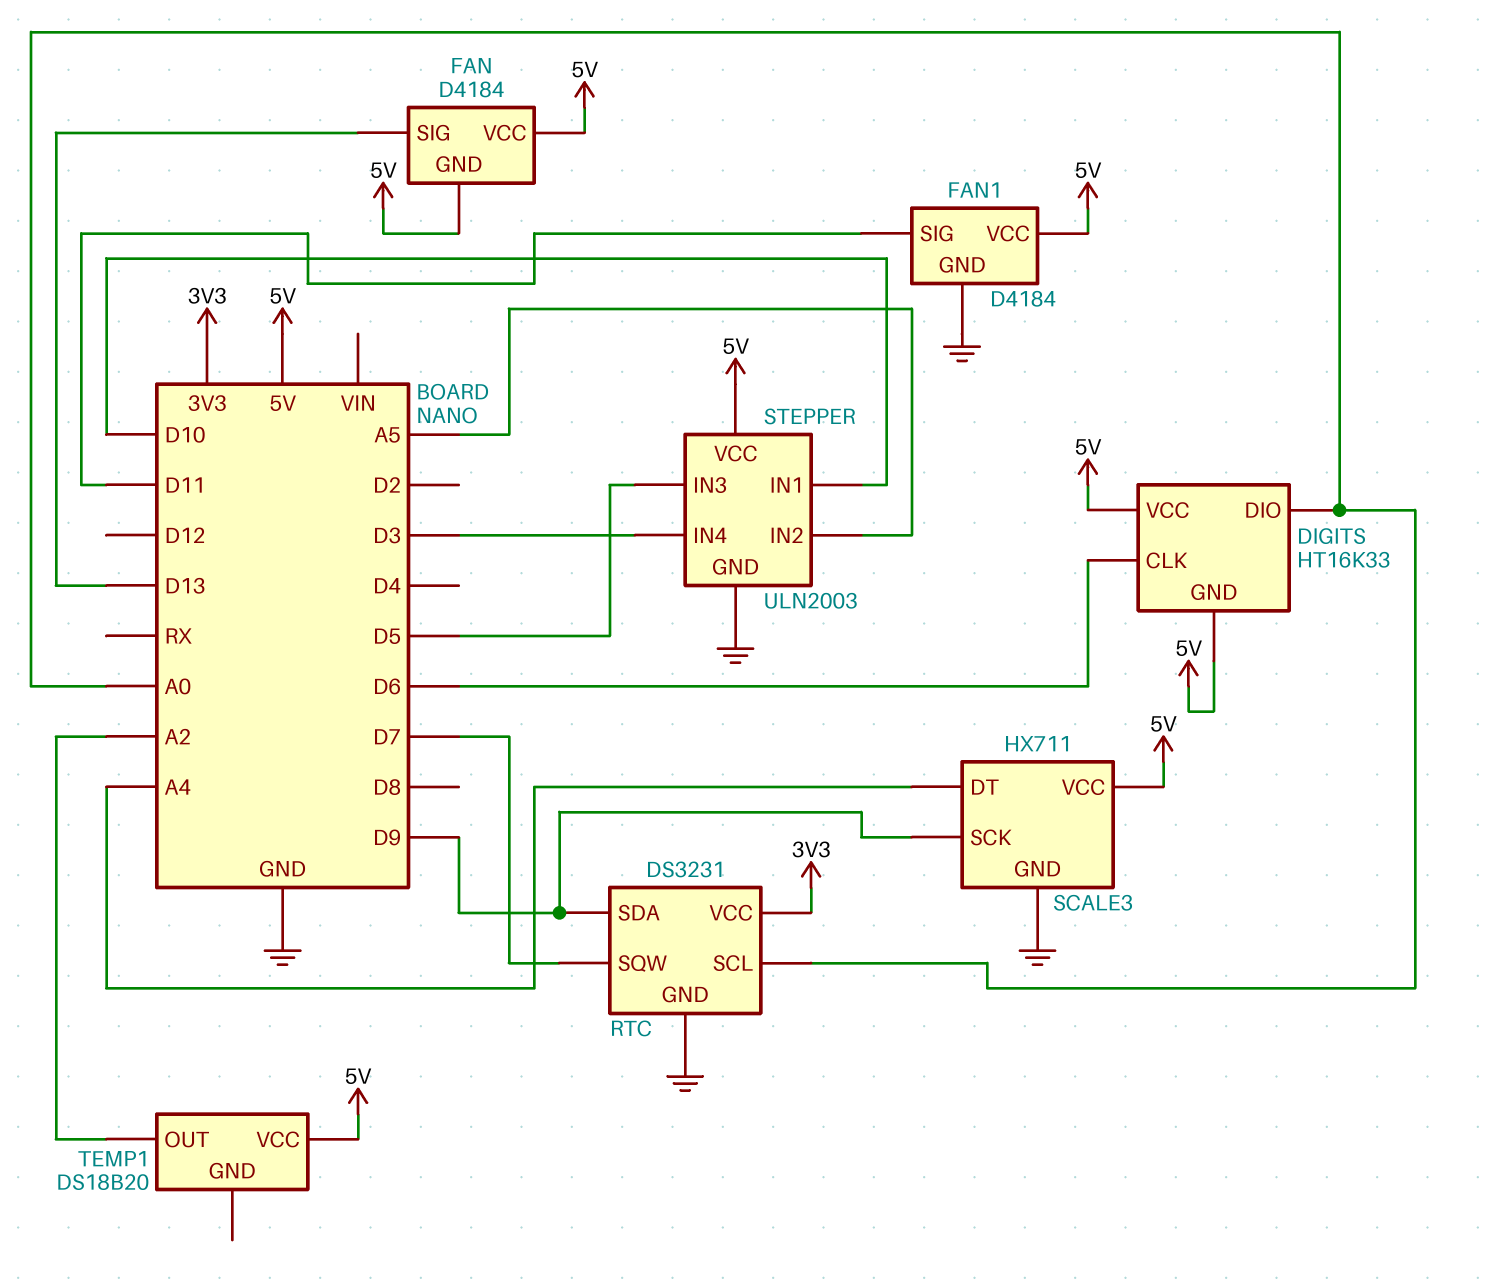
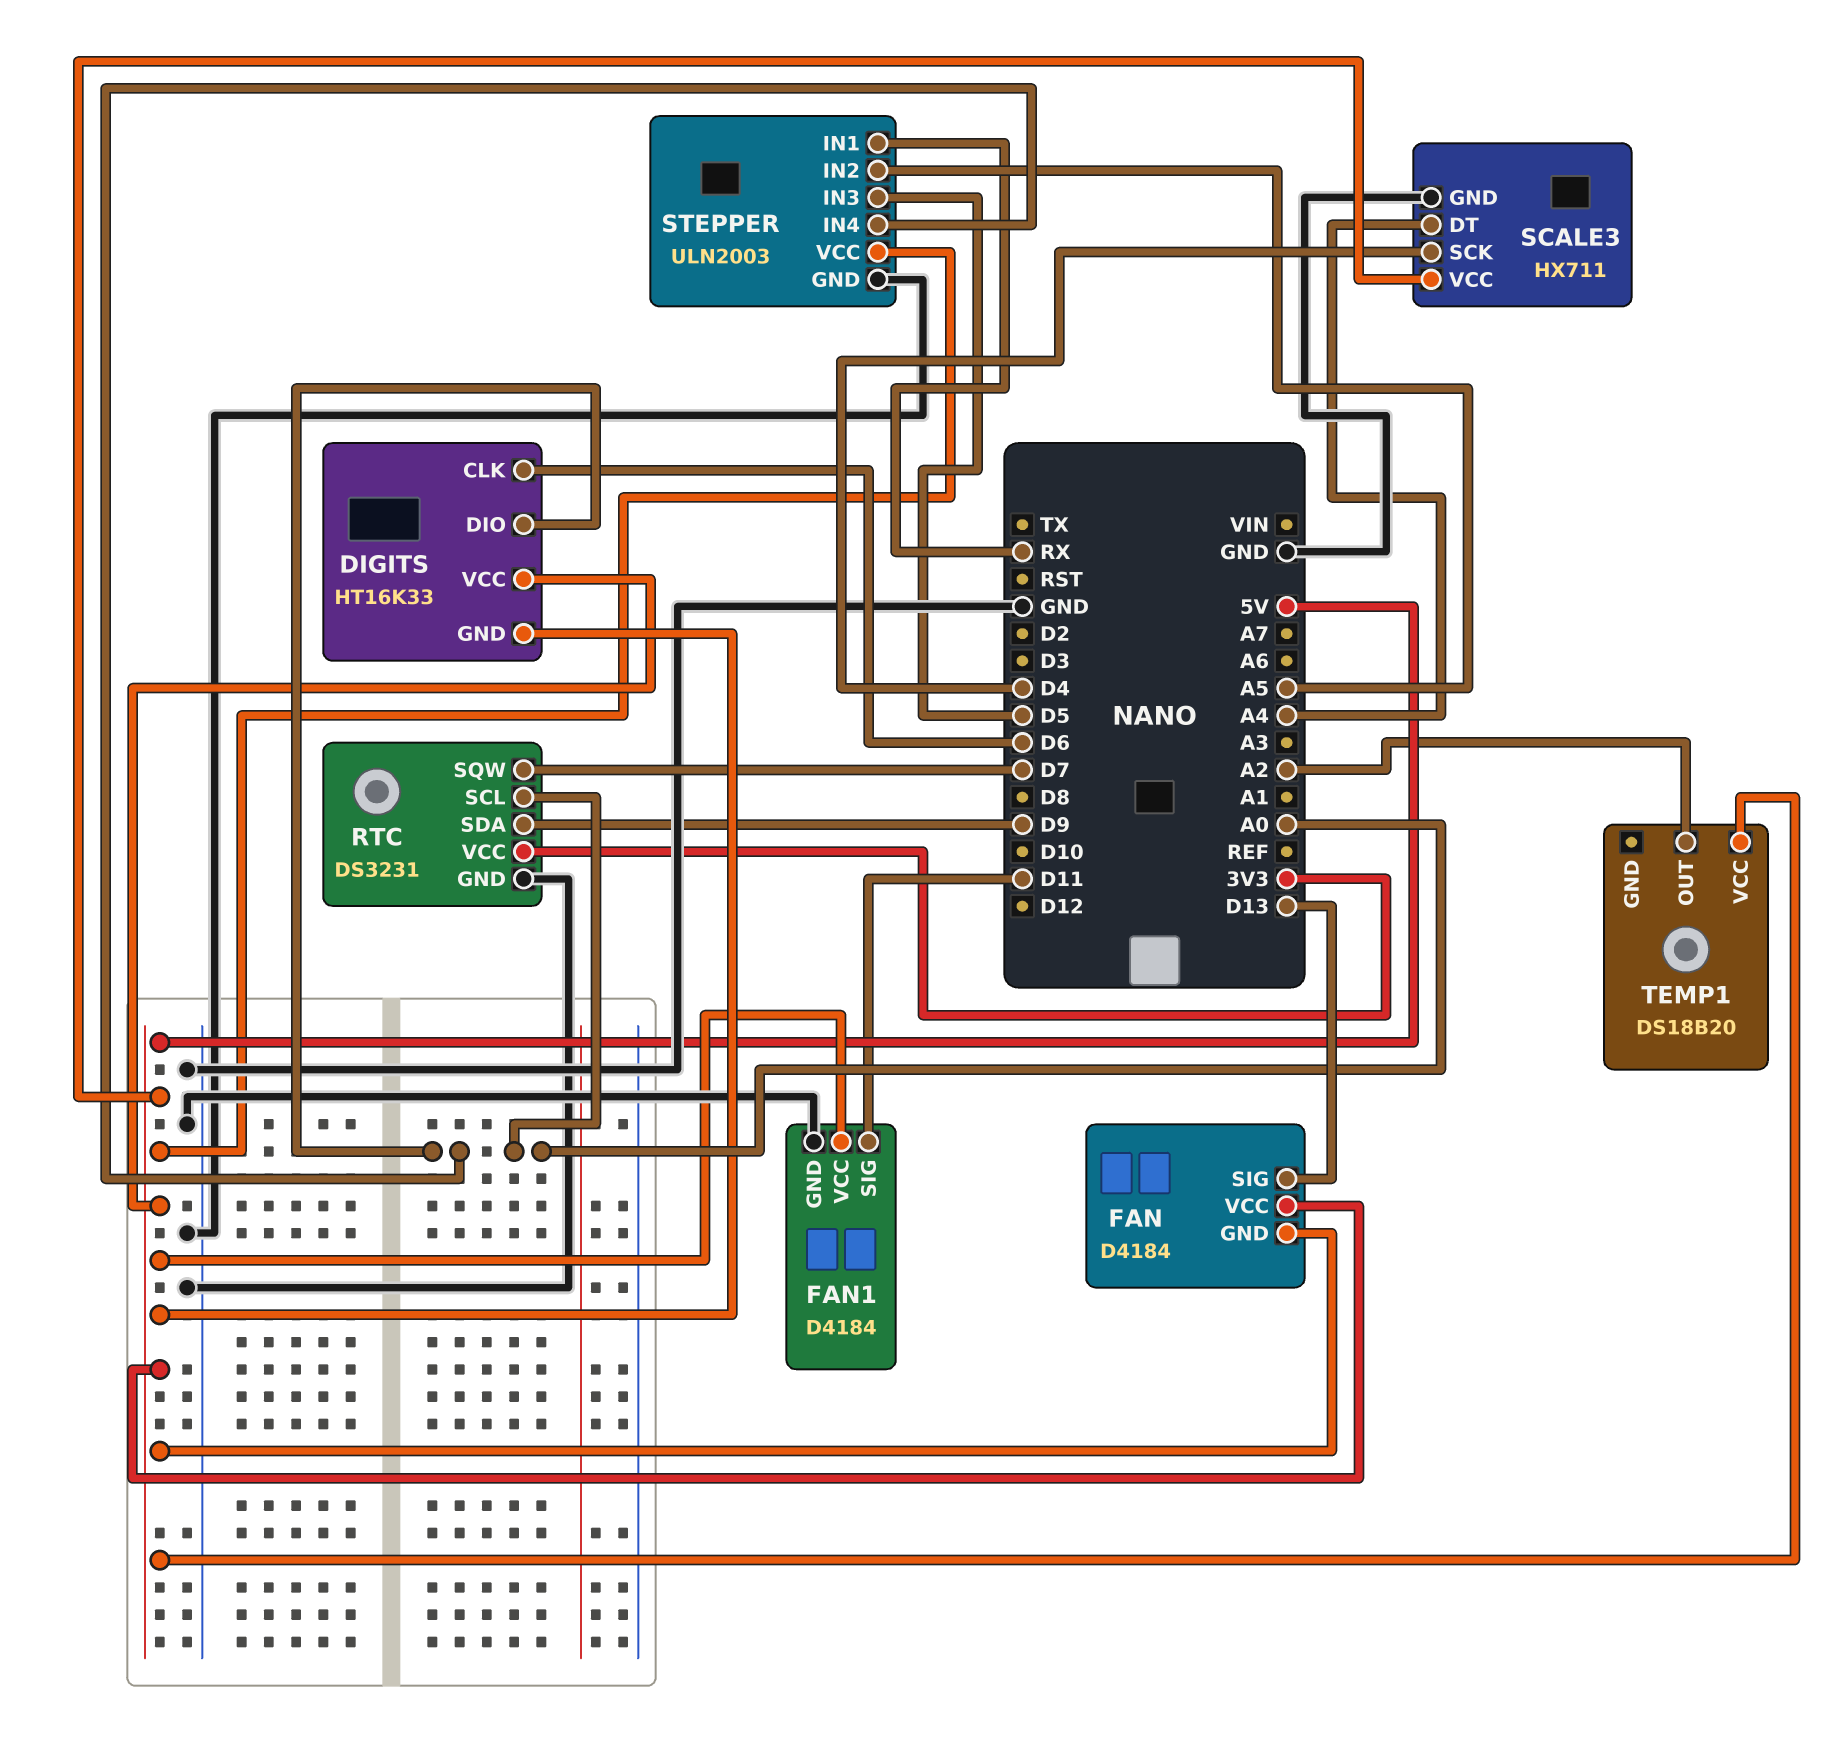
SCALE3 pin SCK: D9 -> D4
STEPPER pin IN1: D10 -> RX
STEPPER pin IN4: D3 -> A0

